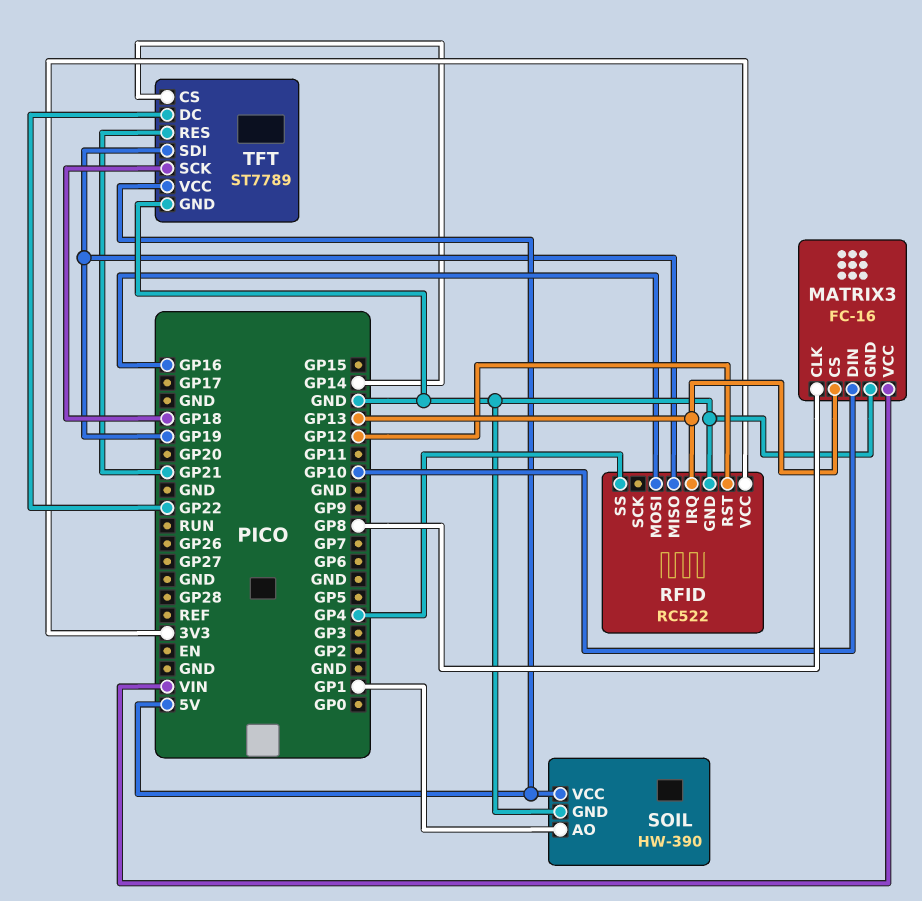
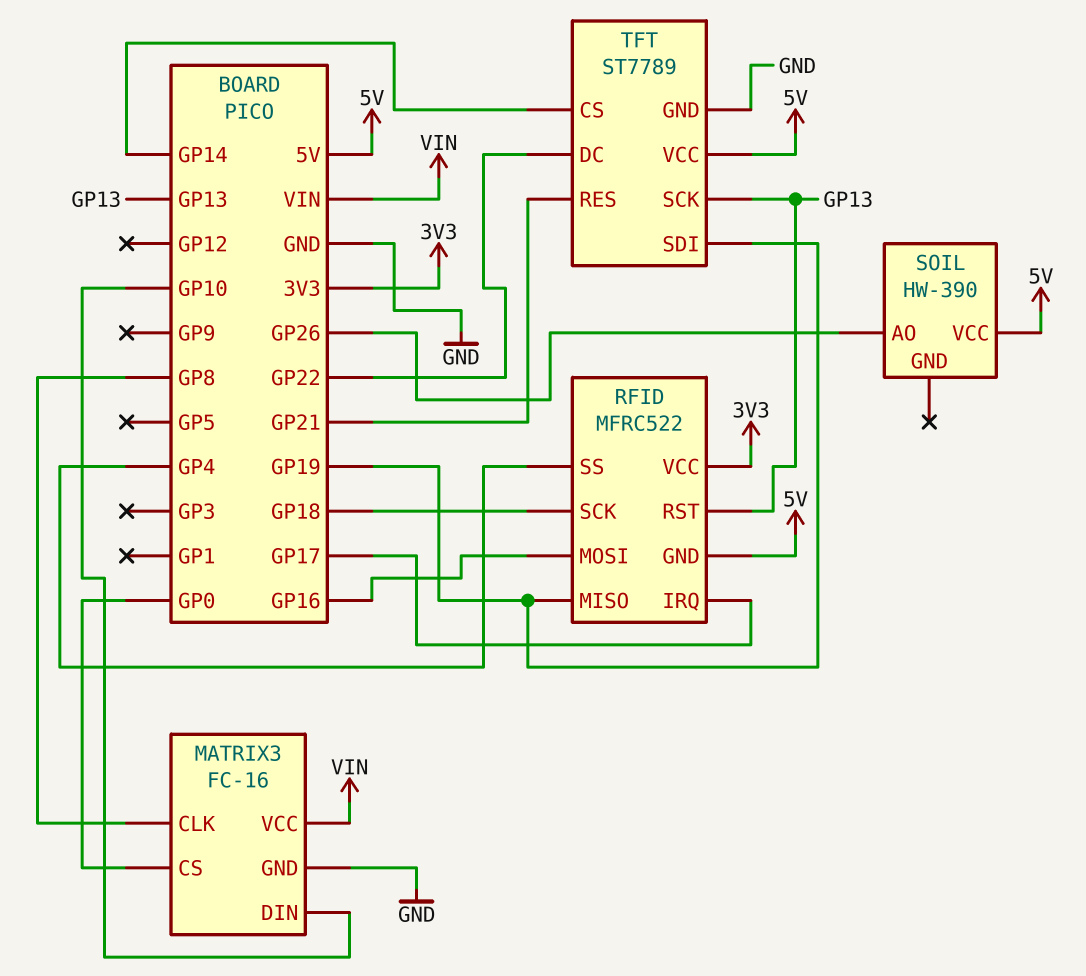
MATRIX3 pin CS: GP13 -> GP0
RFID: RC522 -> MFRC522
RFID pin GND: GND -> 5V
RFID pin IRQ: GP13 -> GP17
RFID pin RST: GP12 -> GP13
RFID pin SCK: none -> GP18
SOIL pin AO: GP1 -> GP26
SOIL pin GND: GND -> none
TFT pin SCK: GP18 -> GP13

